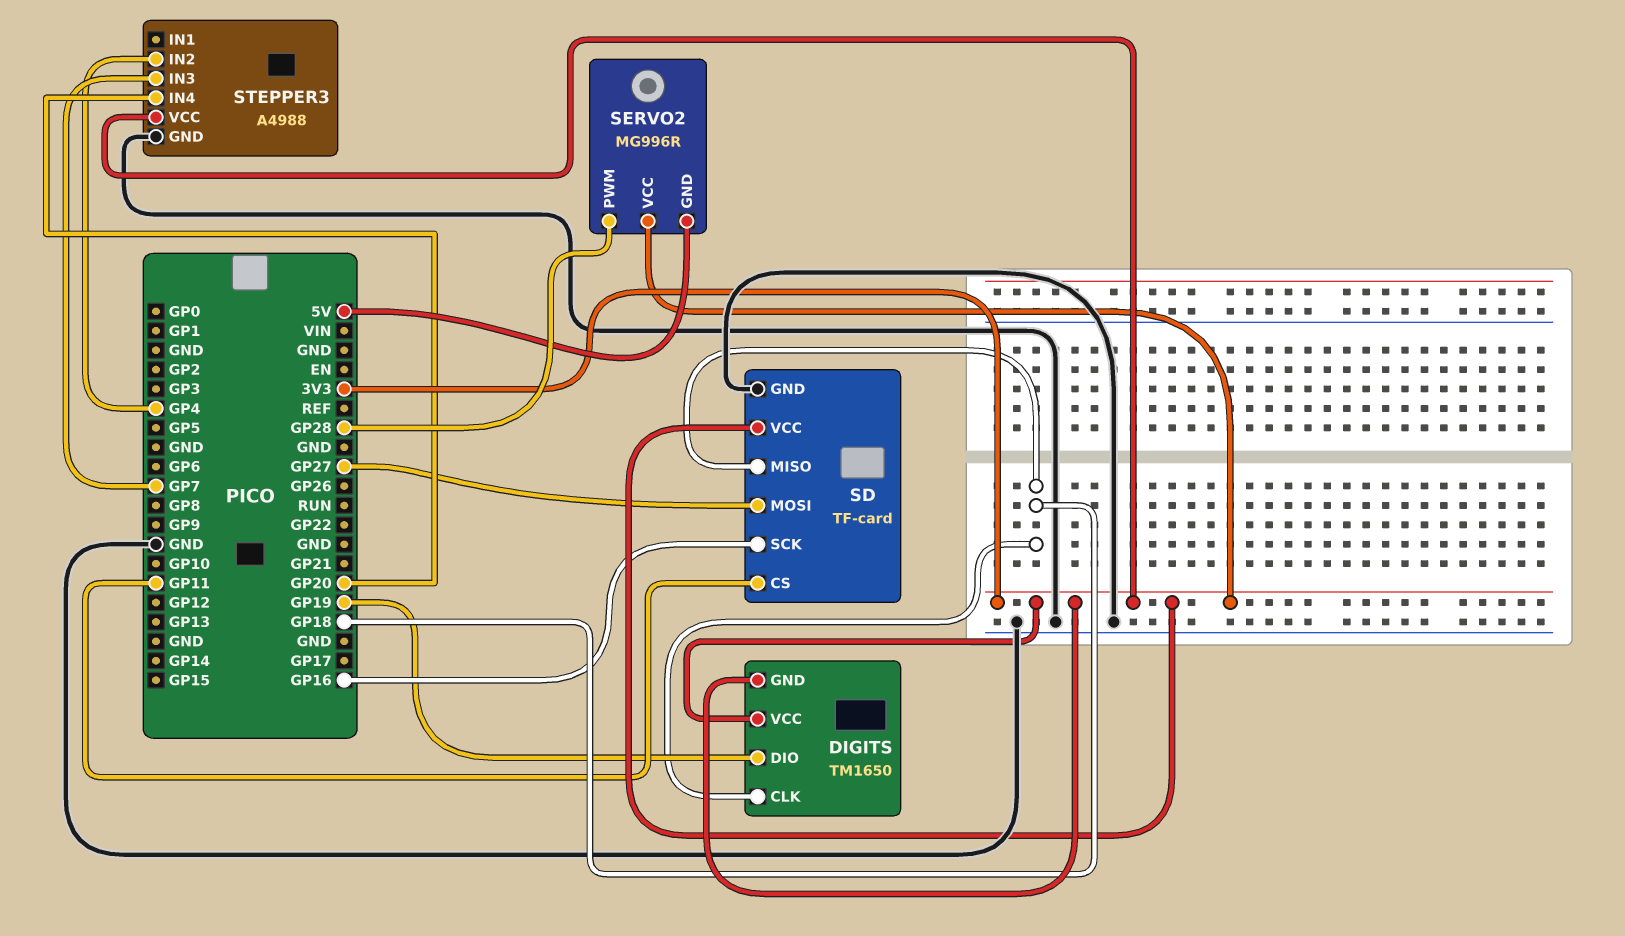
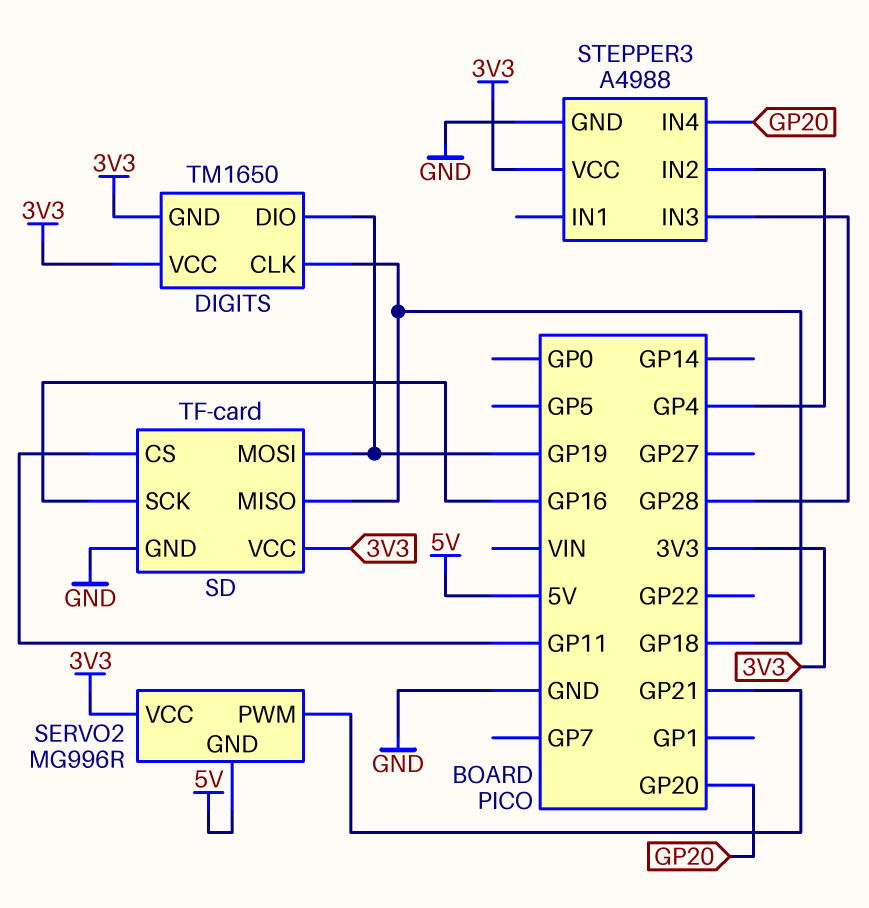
SD pin MOSI: GP27 -> GP19
SERVO2 pin PWM: GP28 -> GP21
STEPPER3 pin IN3: GP7 -> GP28

